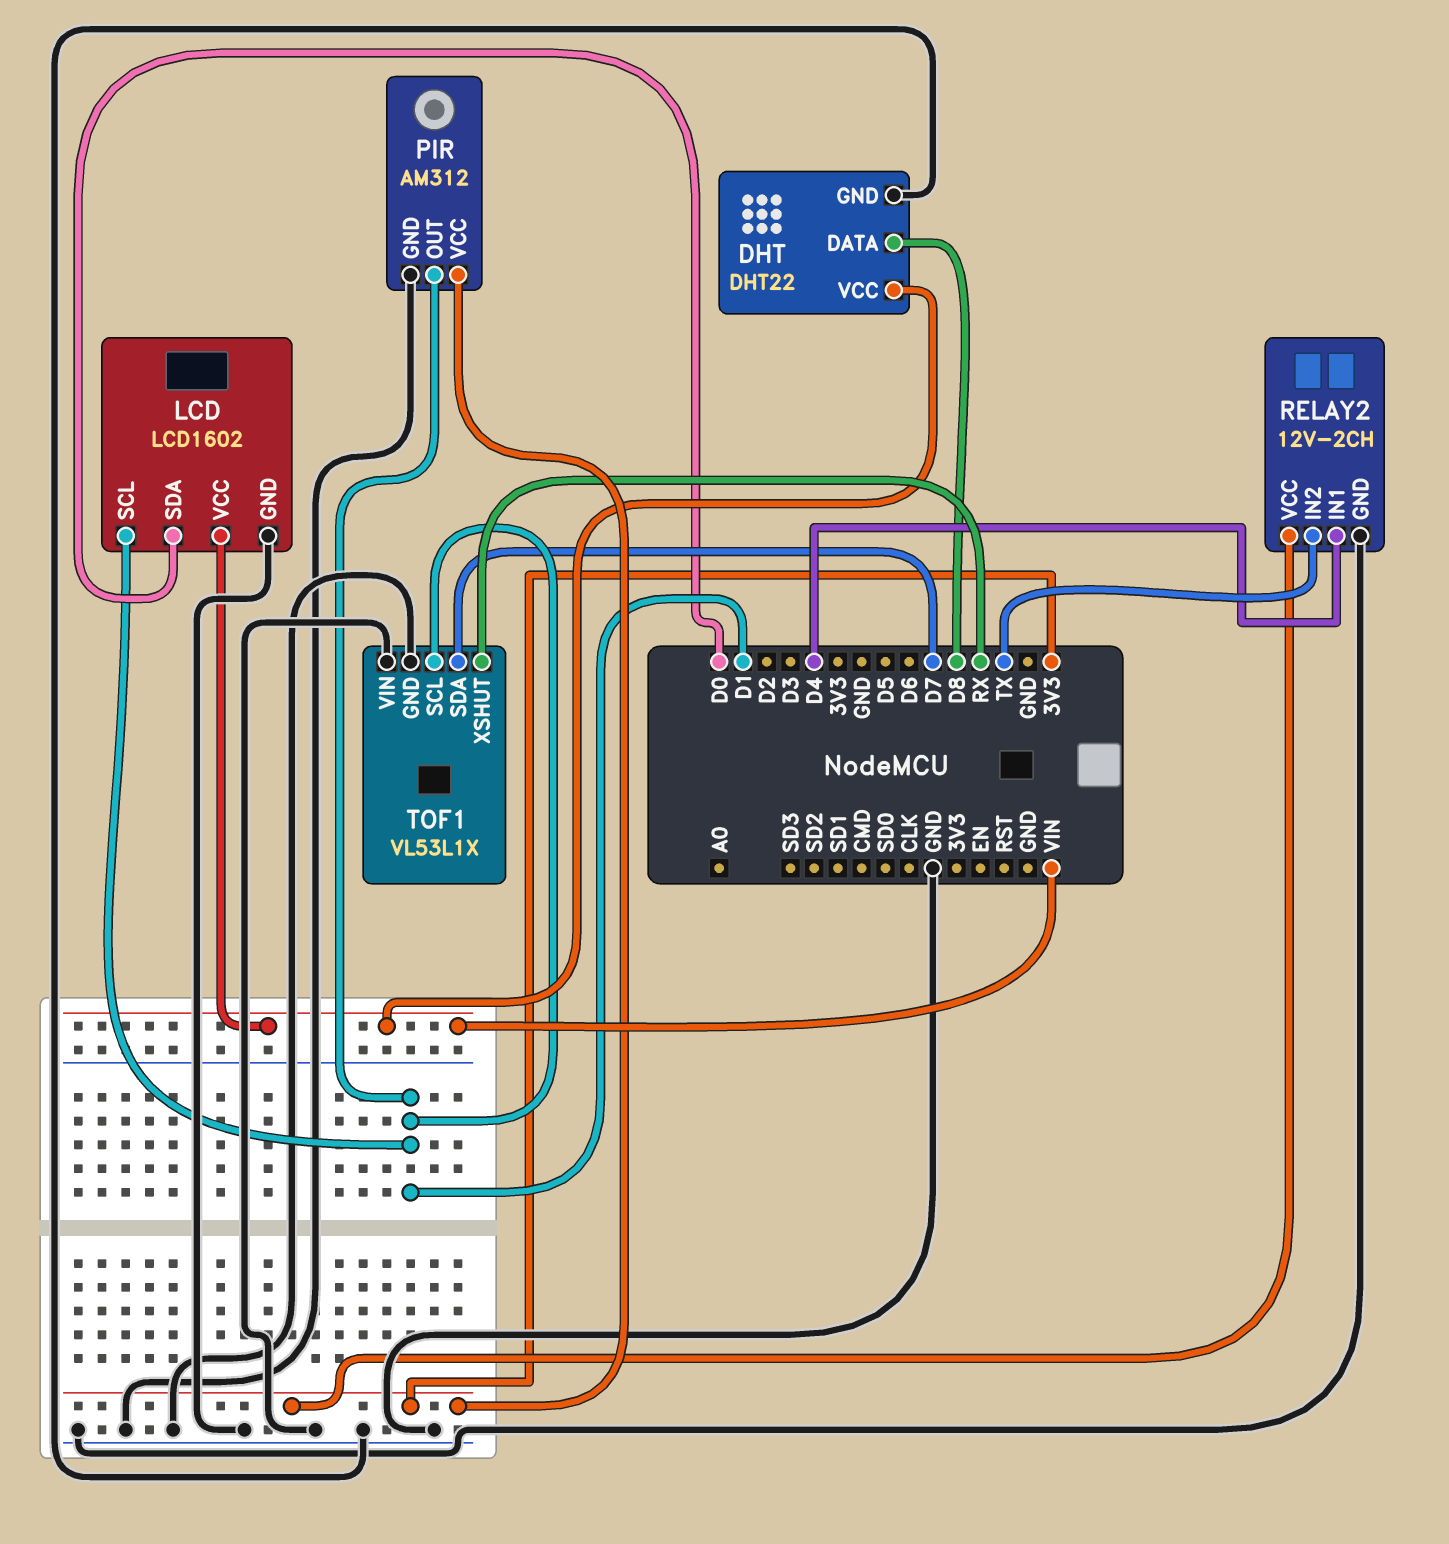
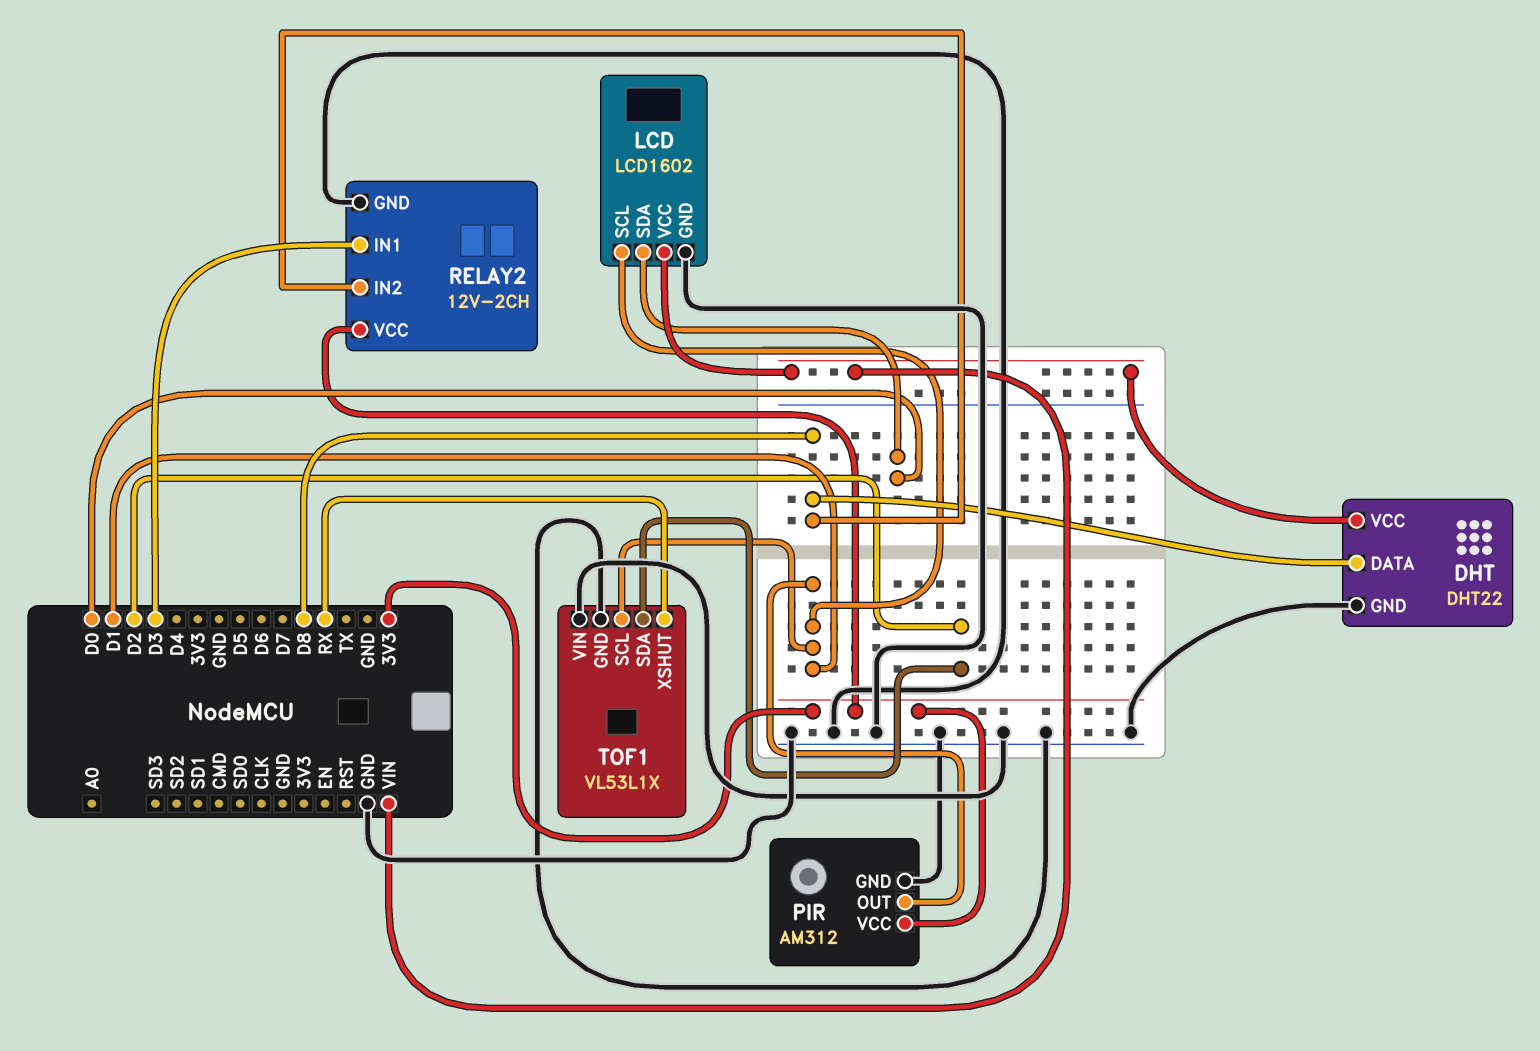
RELAY2 pin IN1: D4 -> D3
RELAY2 pin IN2: TX -> D8
TOF1 pin SDA: D7 -> D2

